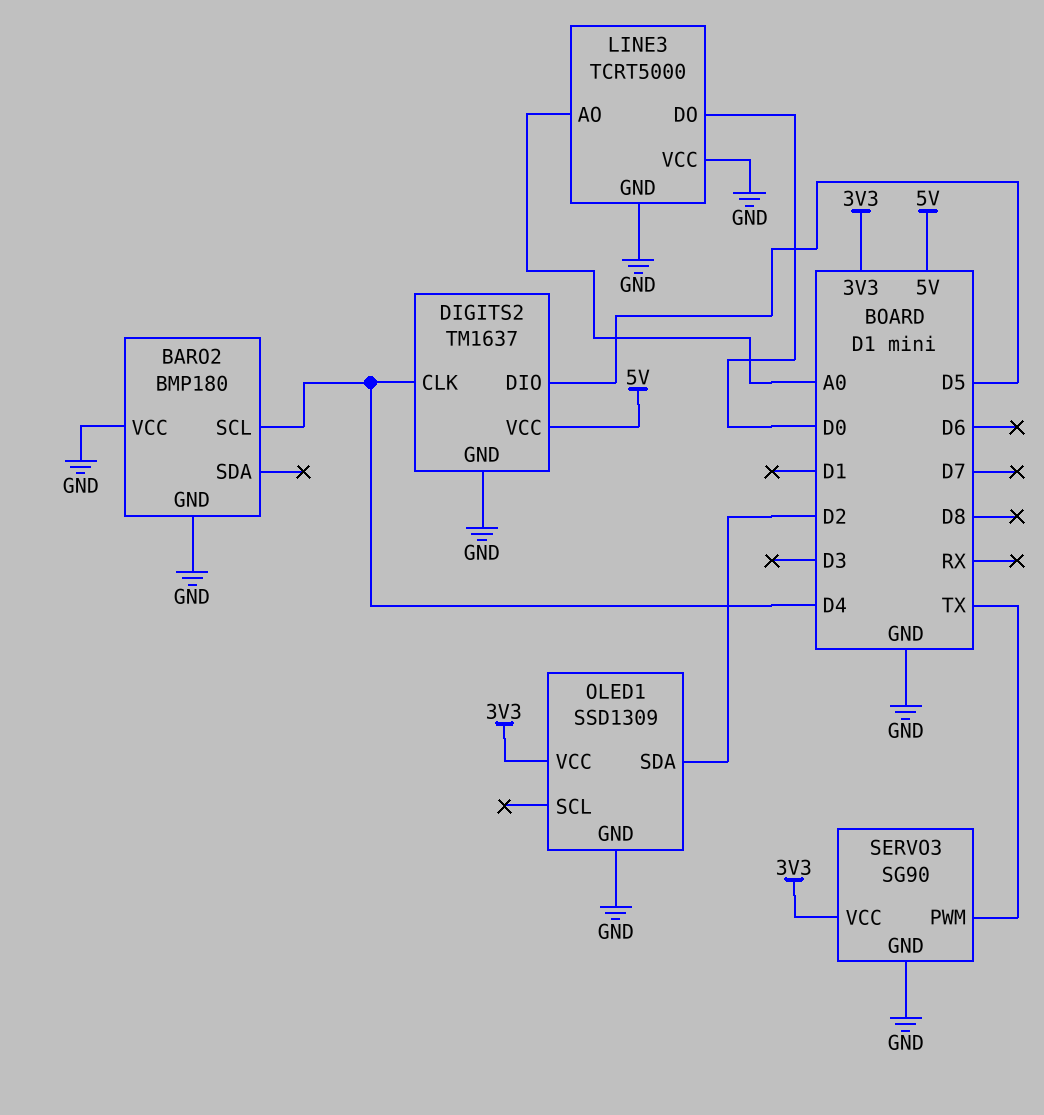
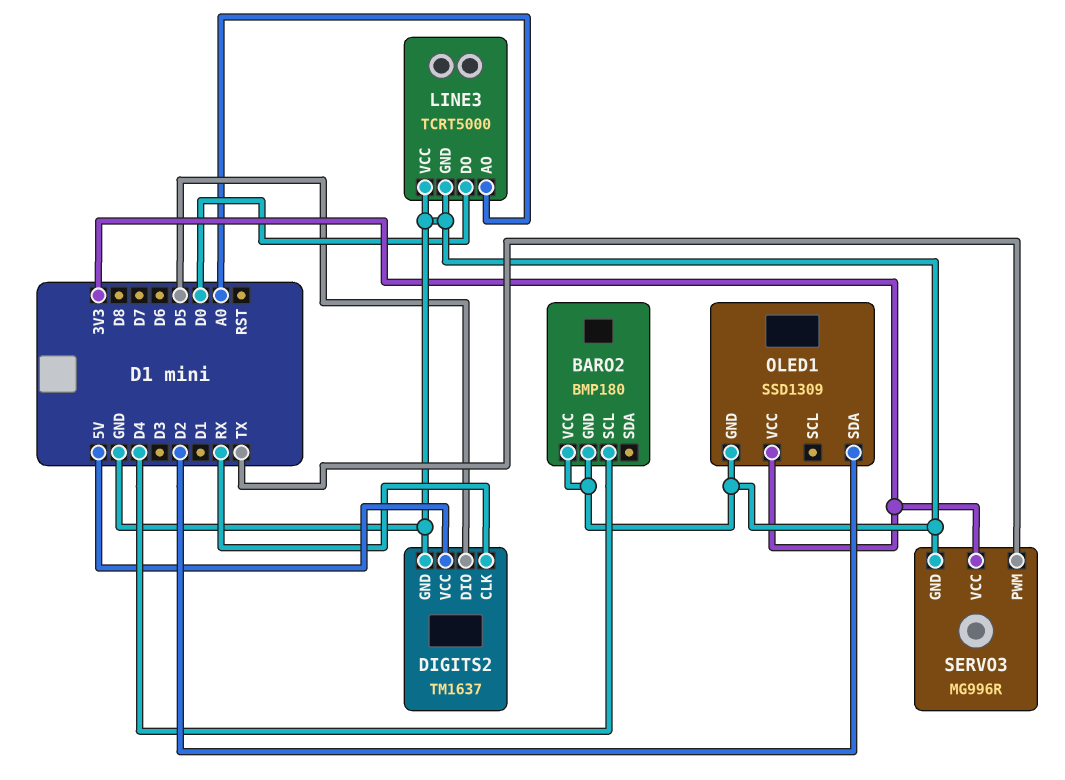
DIGITS2 pin CLK: D4 -> RX
SERVO3: SG90 -> MG996R

